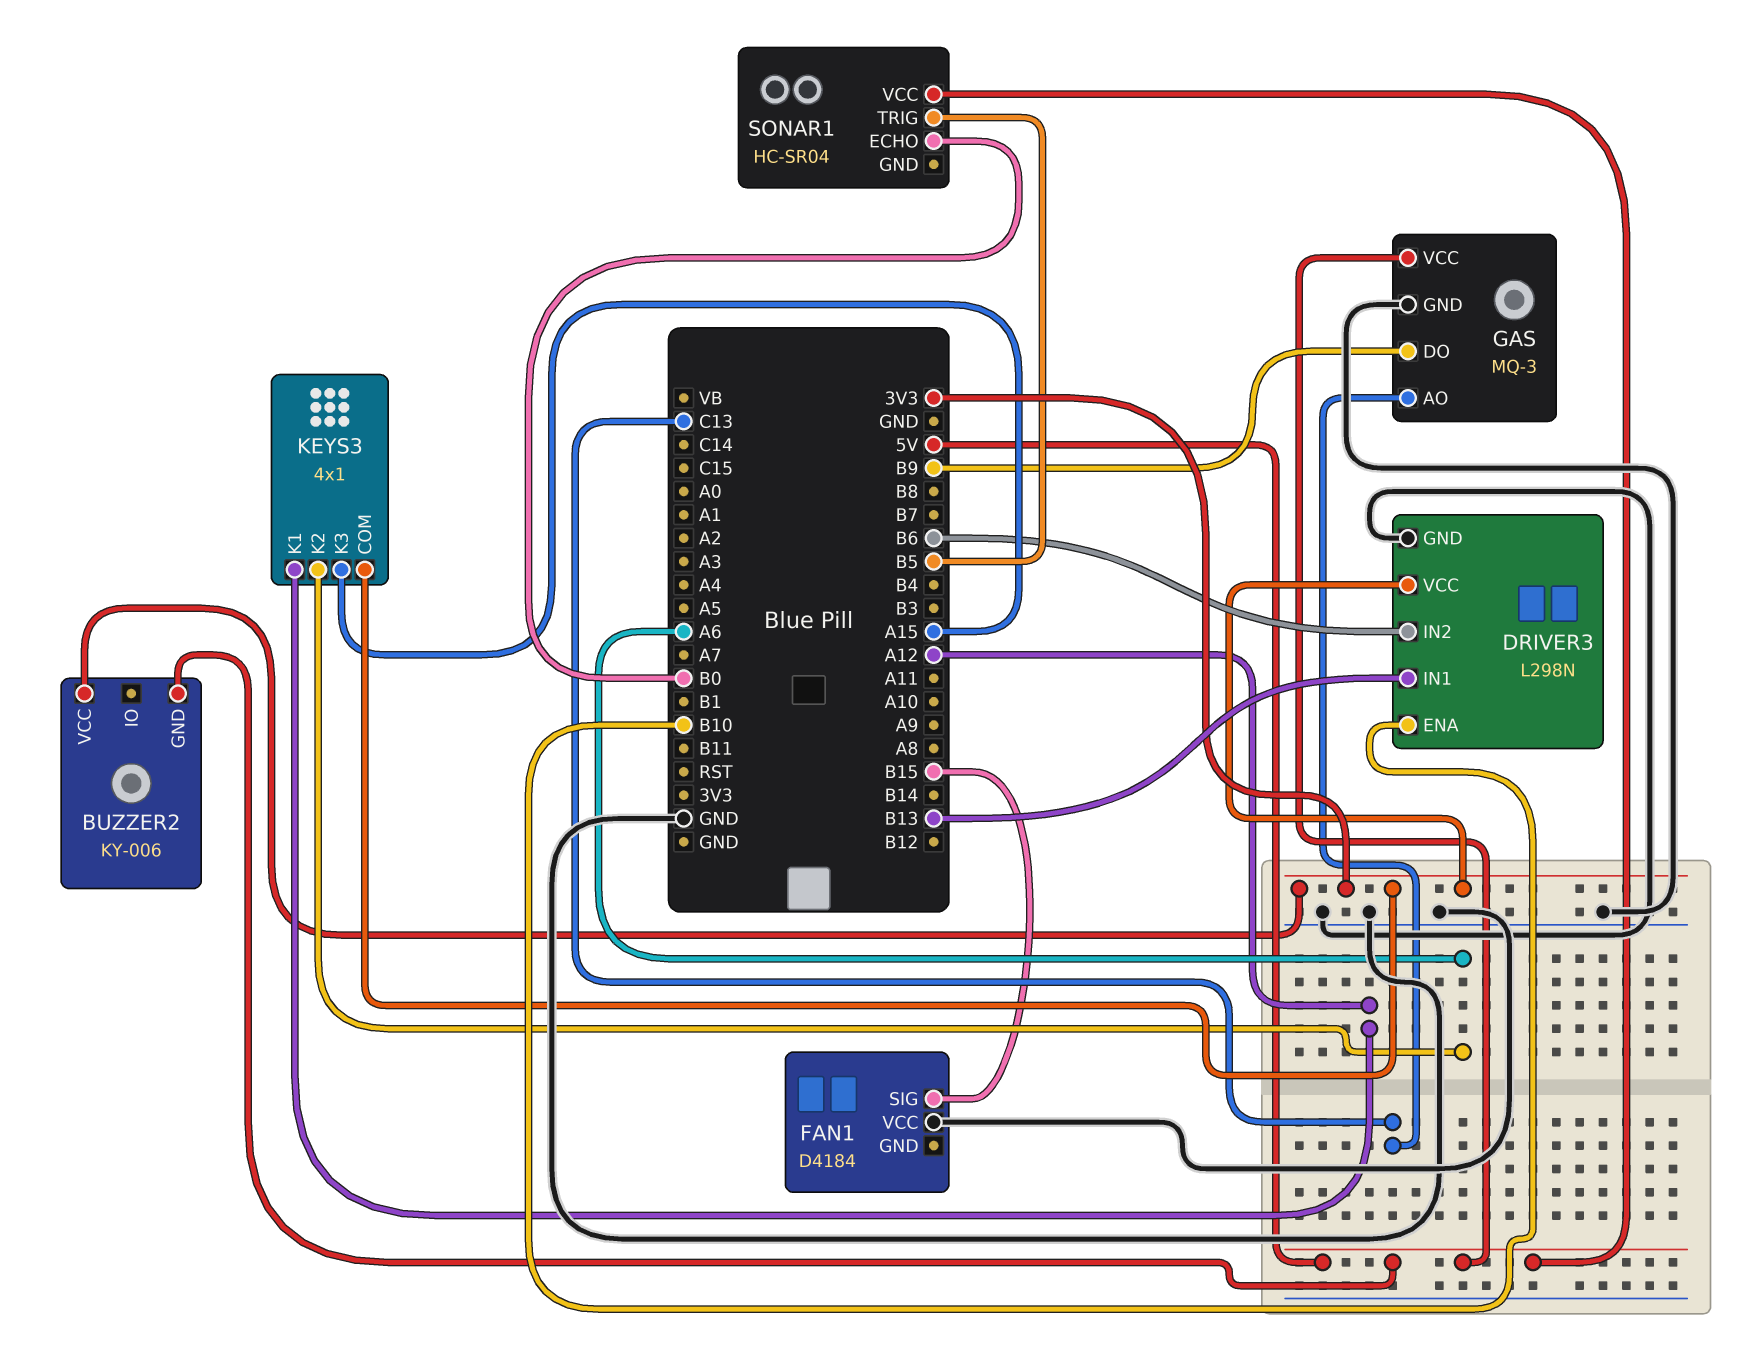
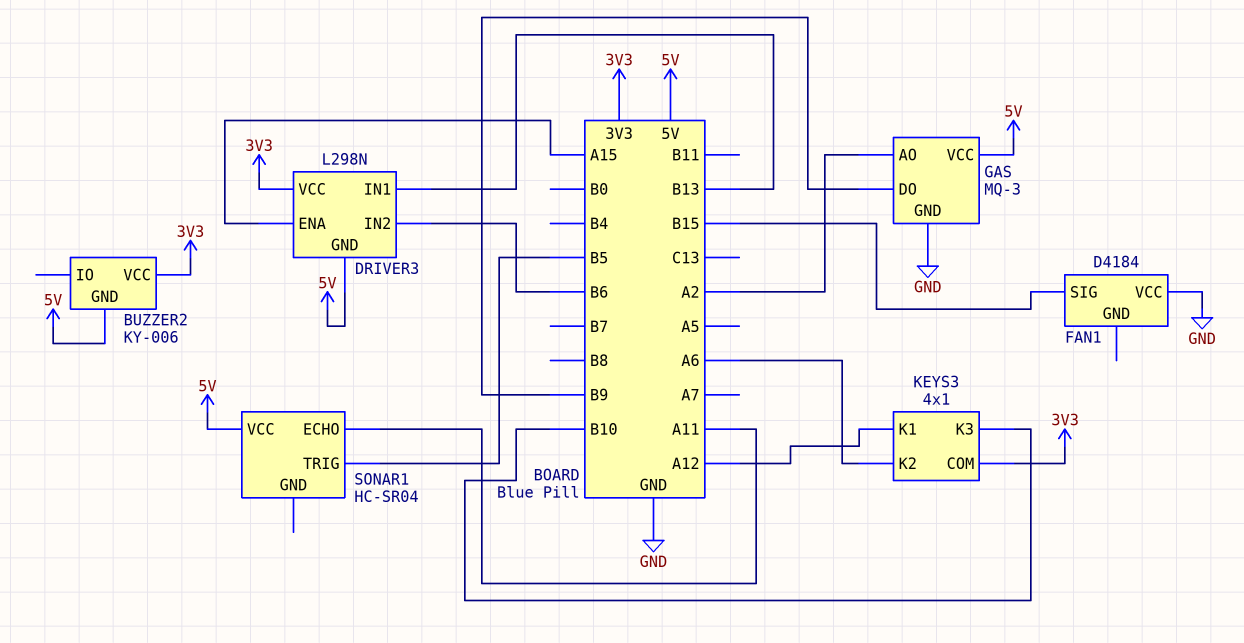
DRIVER3 pin ENA: B10 -> A15
DRIVER3 pin GND: GND -> 5V
GAS pin AO: C13 -> A2
KEYS3 pin K3: A15 -> B10
SONAR1 pin ECHO: B0 -> A11

